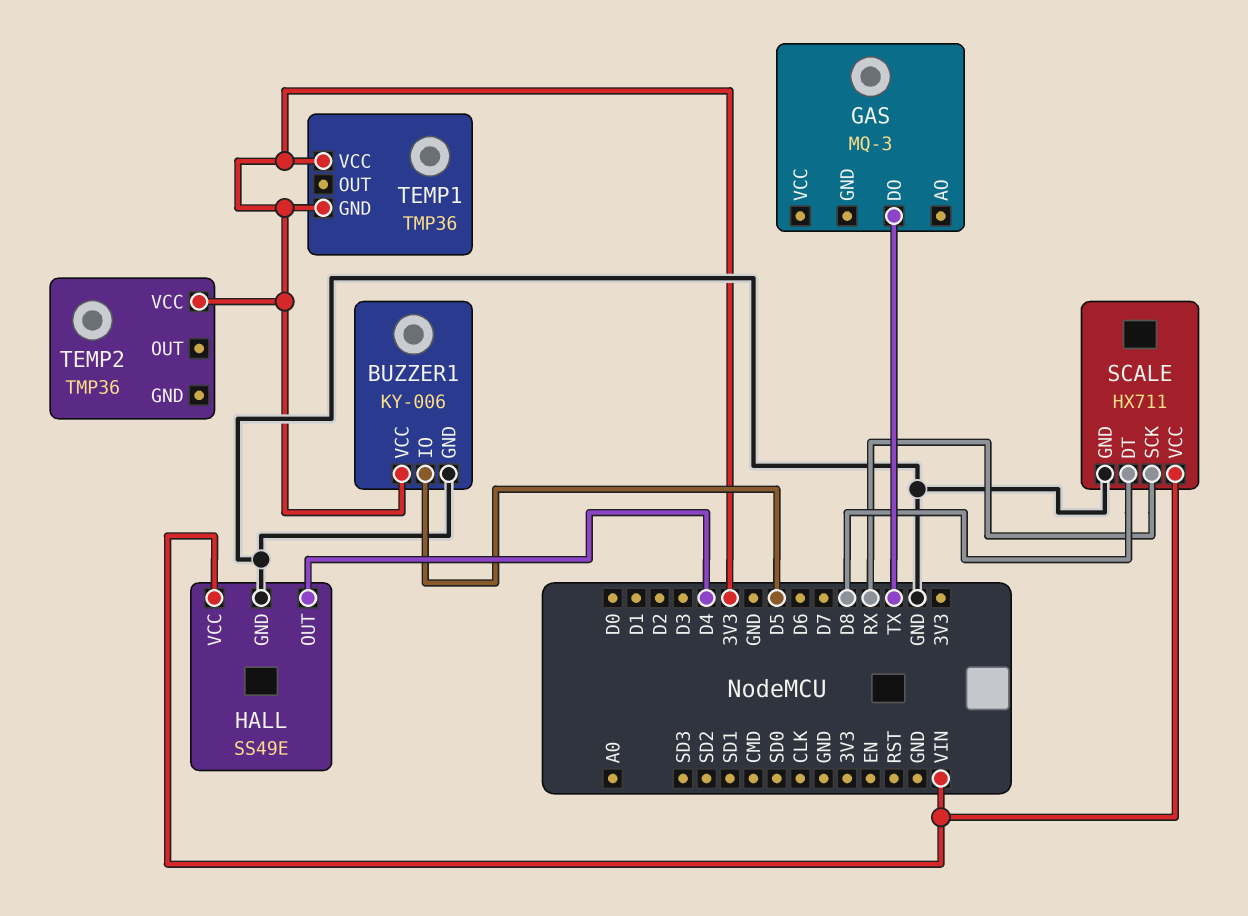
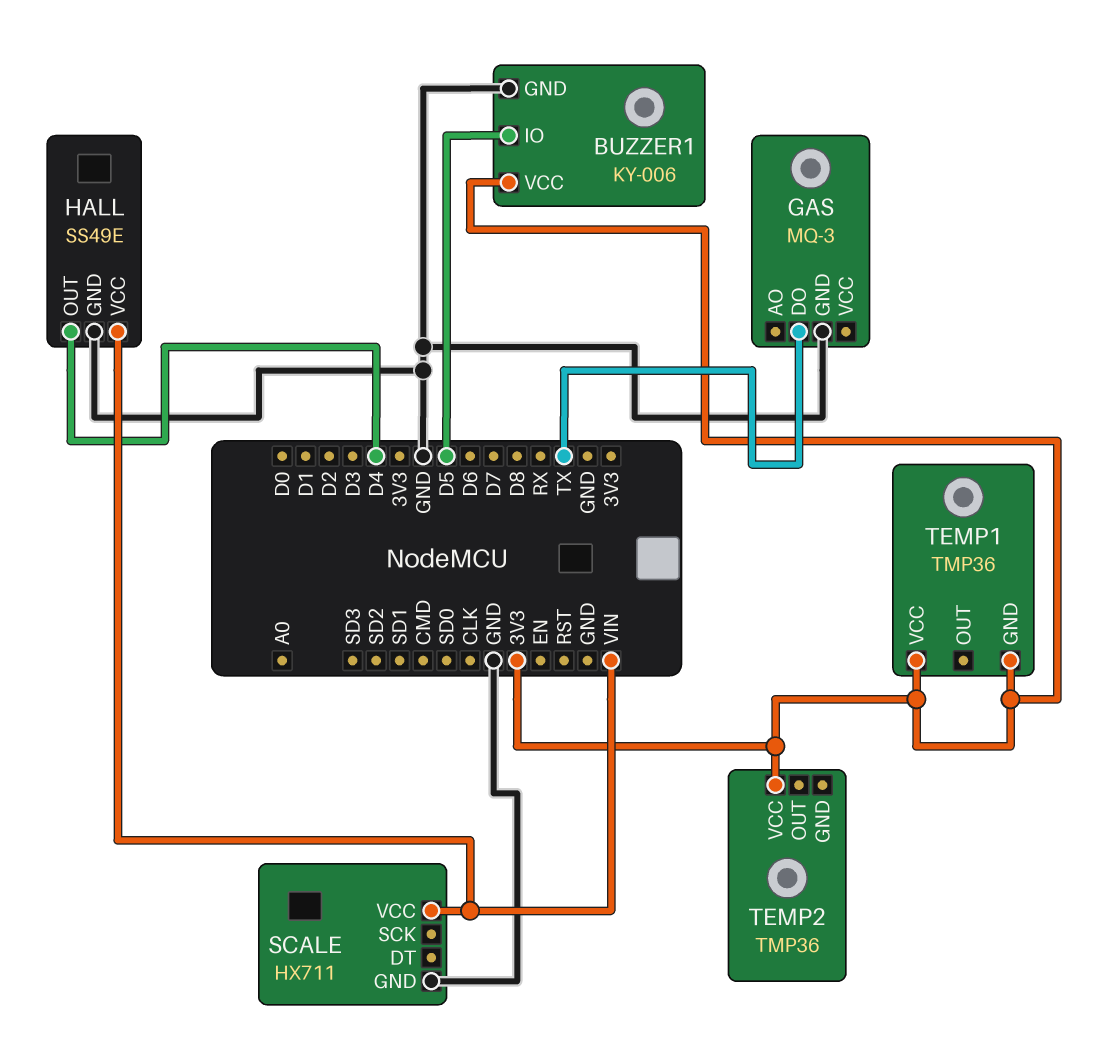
GAS pin GND: none -> GND
SCALE pin DT: D8 -> none
SCALE pin SCK: RX -> none

